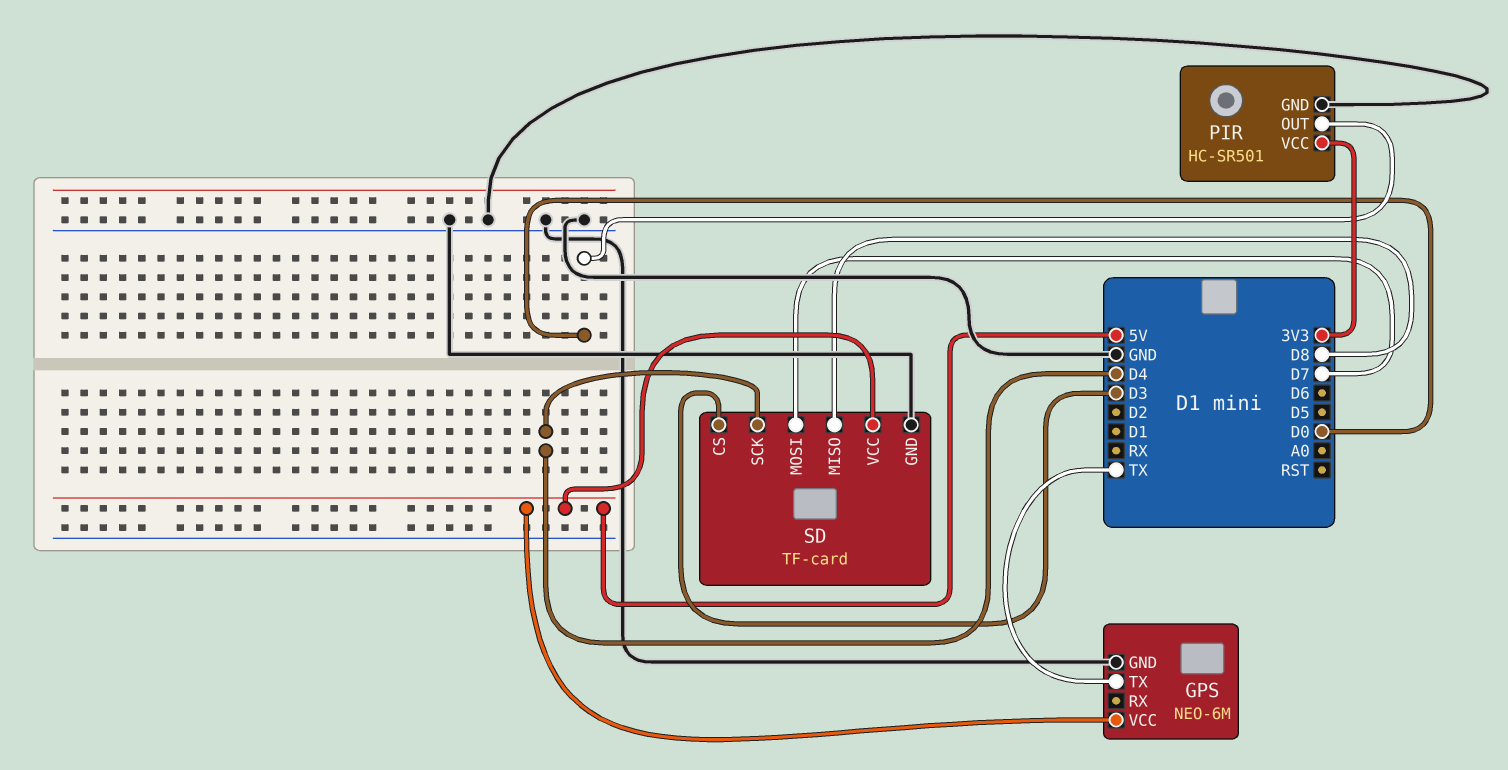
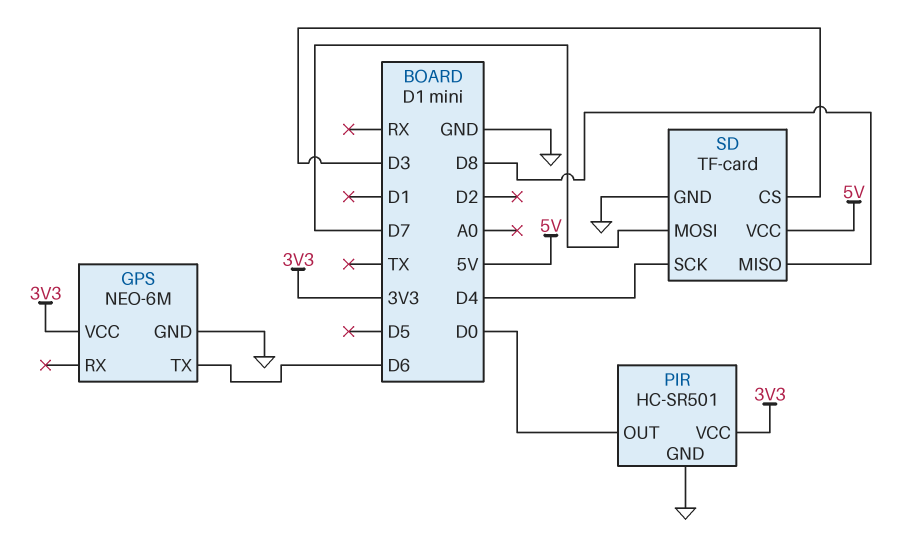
GPS pin TX: TX -> D6
GPS pin VCC: 5V -> 3V3

